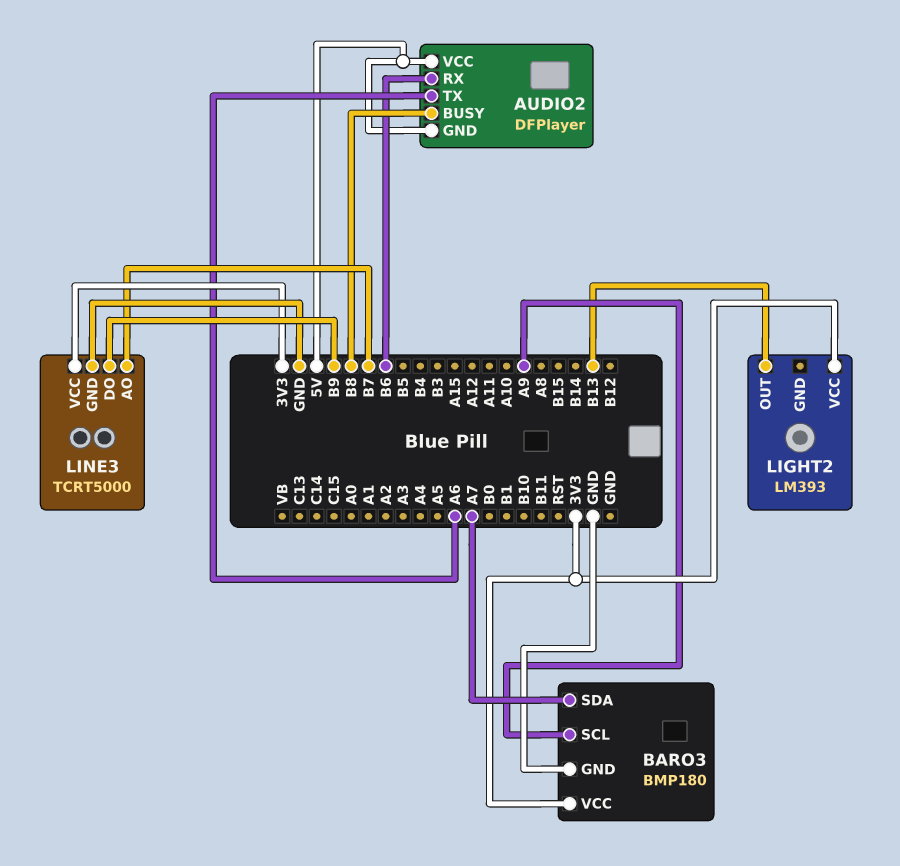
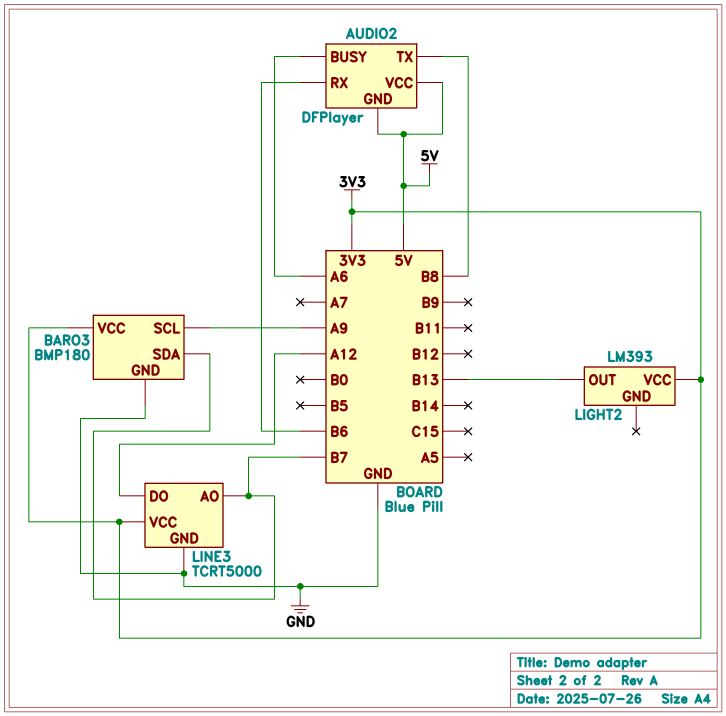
AUDIO2 pin BUSY: B8 -> A6
AUDIO2 pin TX: A6 -> B8
BARO3 pin SDA: A7 -> B7
LINE3 pin DO: B9 -> A12

